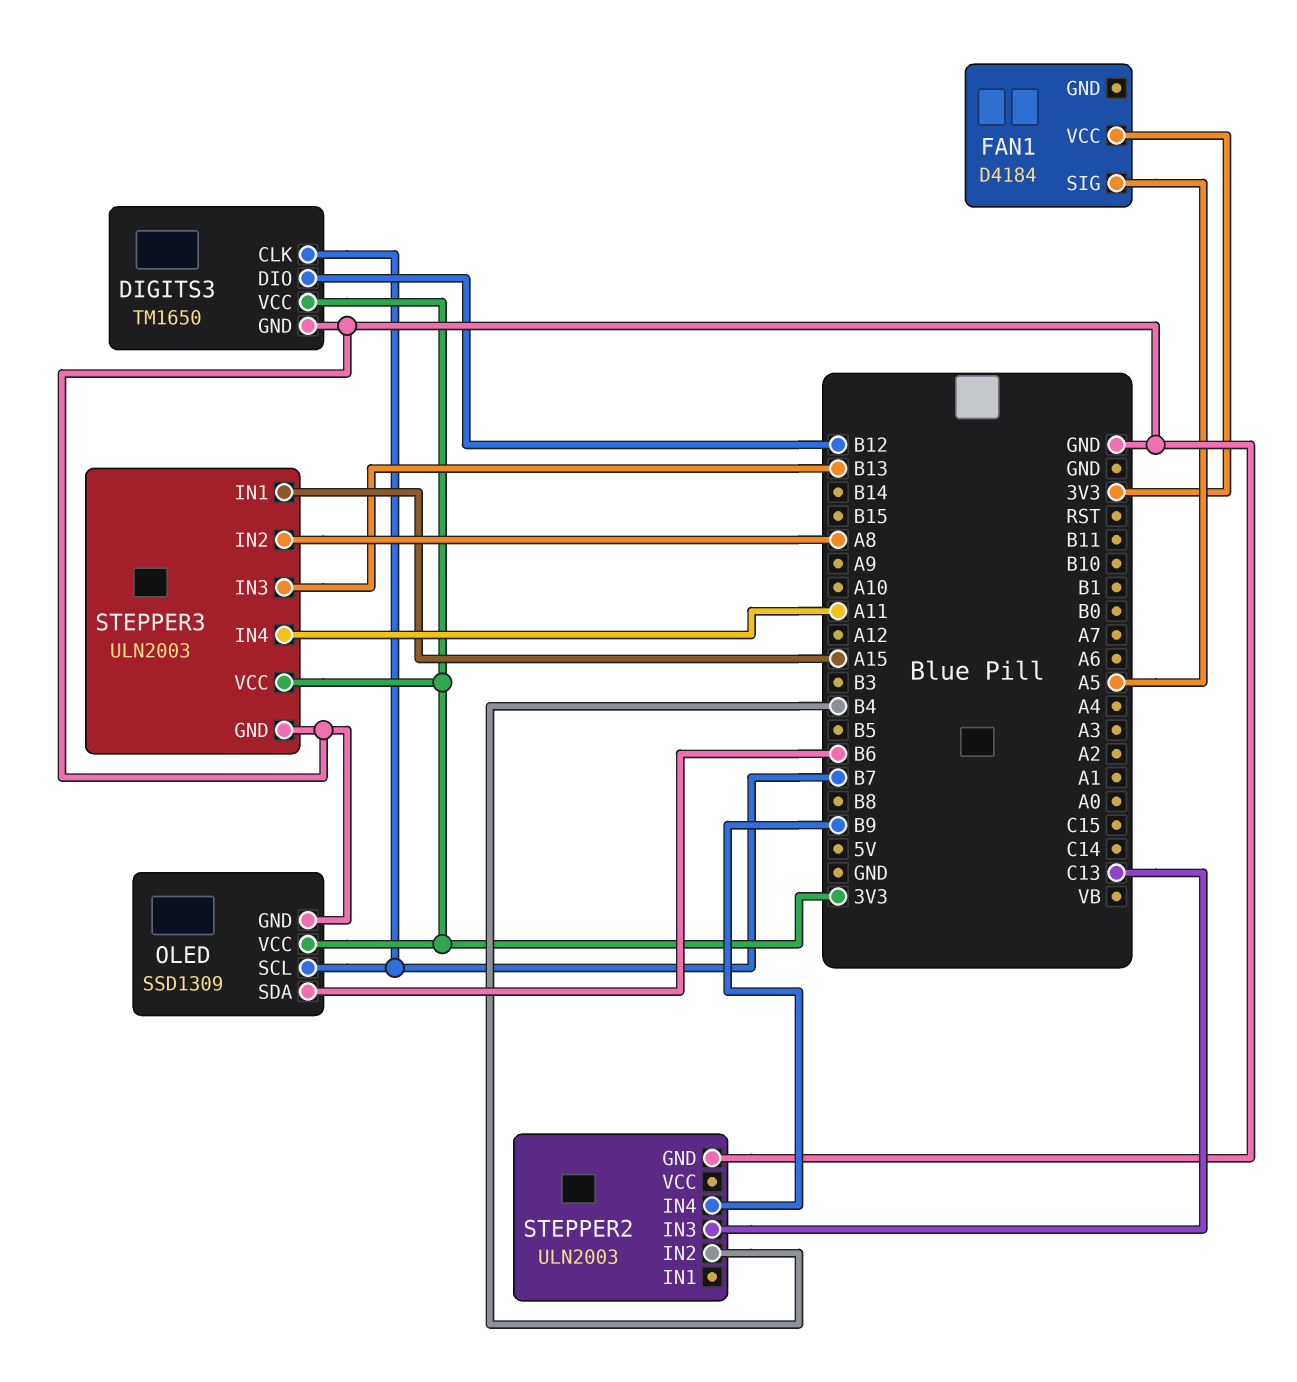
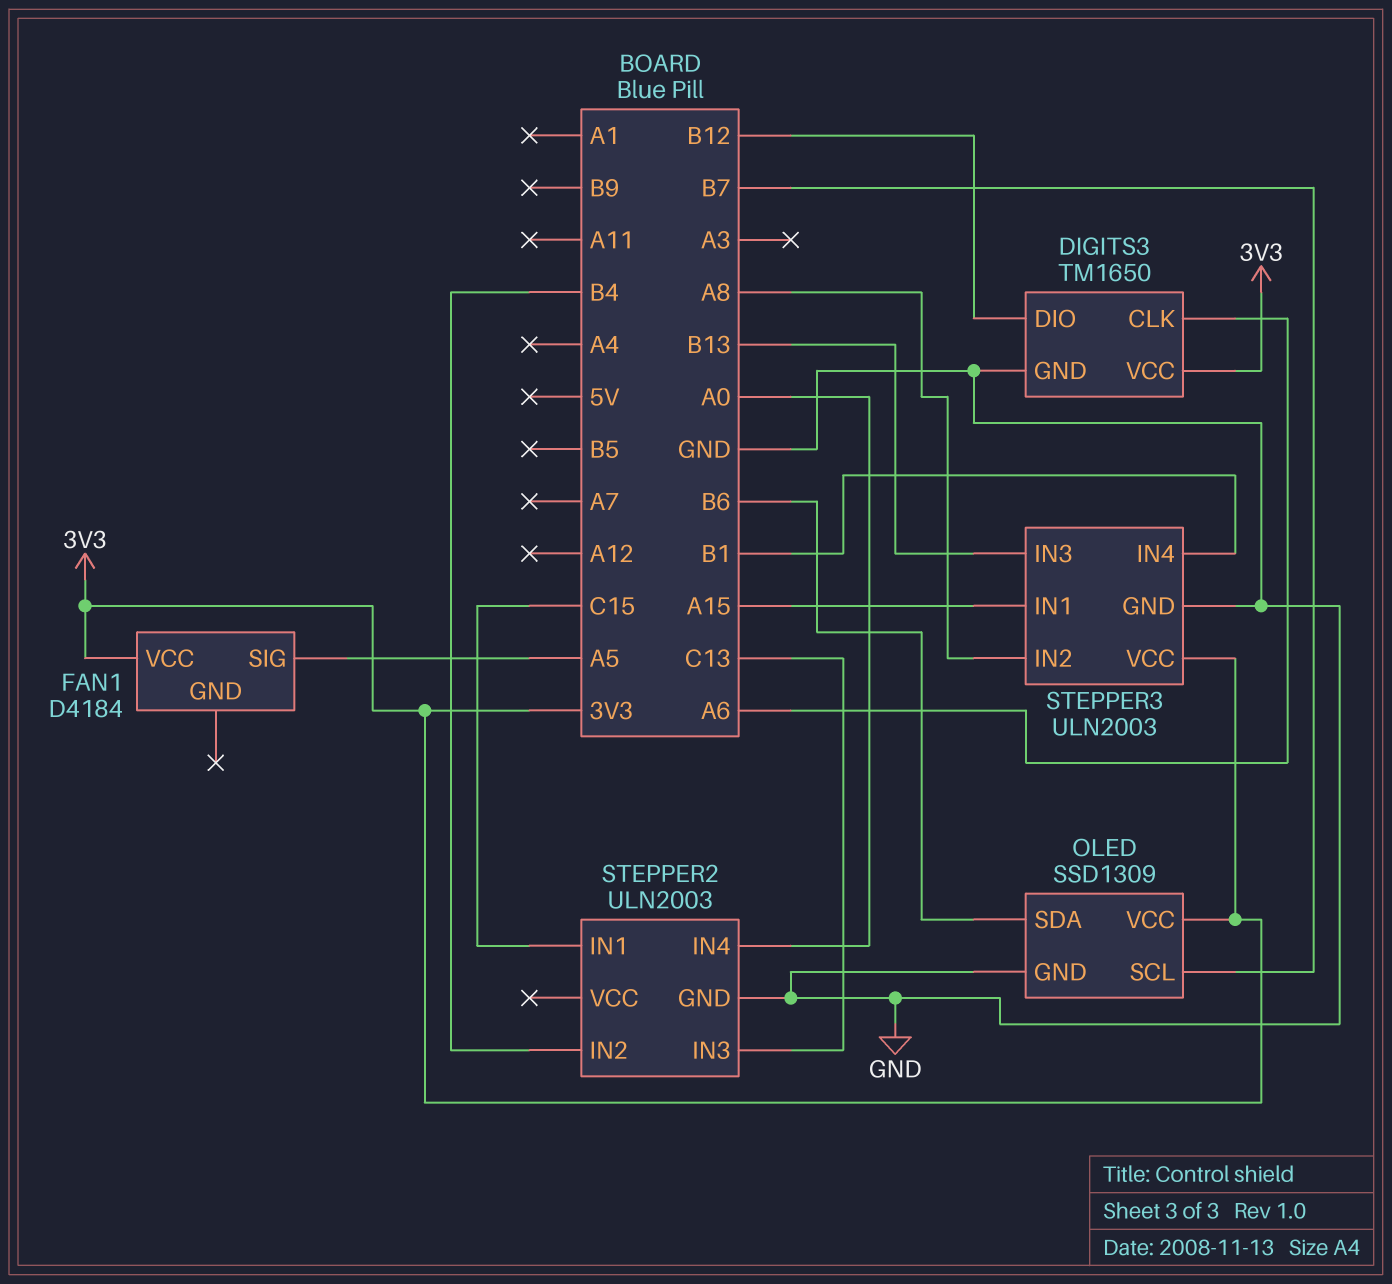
DIGITS3 pin CLK: B7 -> A6
STEPPER2 pin IN1: none -> C15
STEPPER2 pin IN4: B9 -> A0
STEPPER3 pin IN4: A11 -> B1

